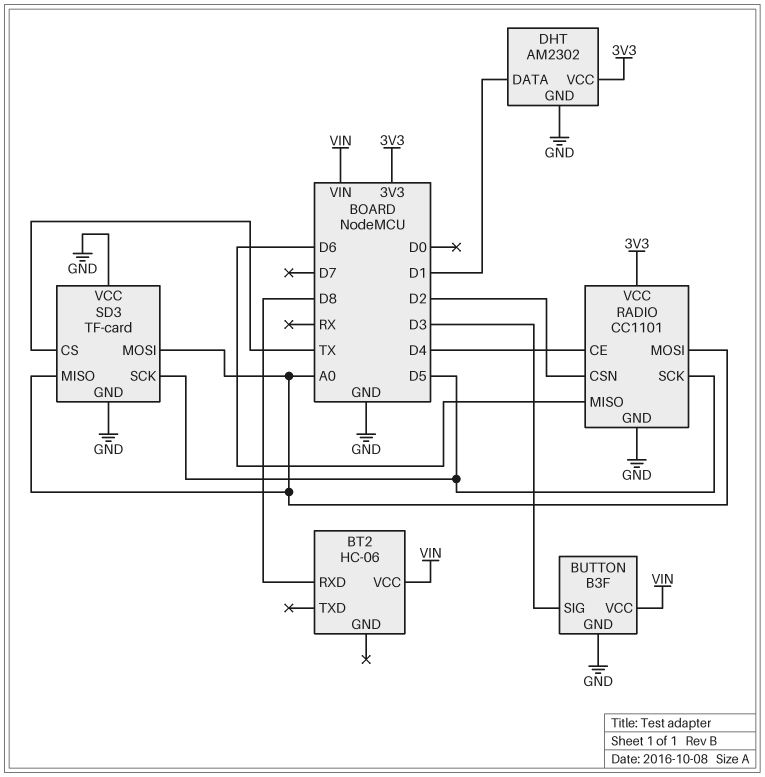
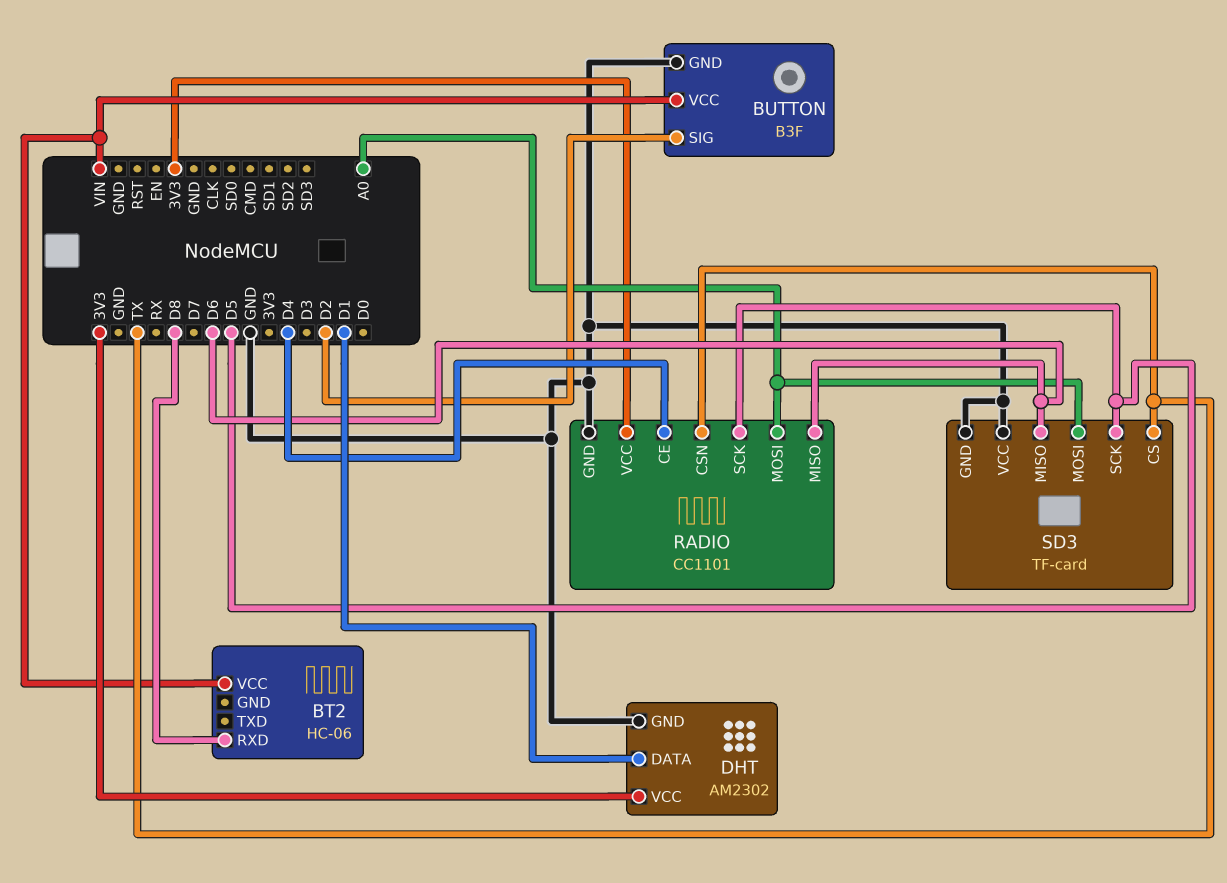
BUTTON pin SIG: D3 -> D2
RADIO pin CSN: D2 -> TX
SD3 pin MISO: A0 -> D6

